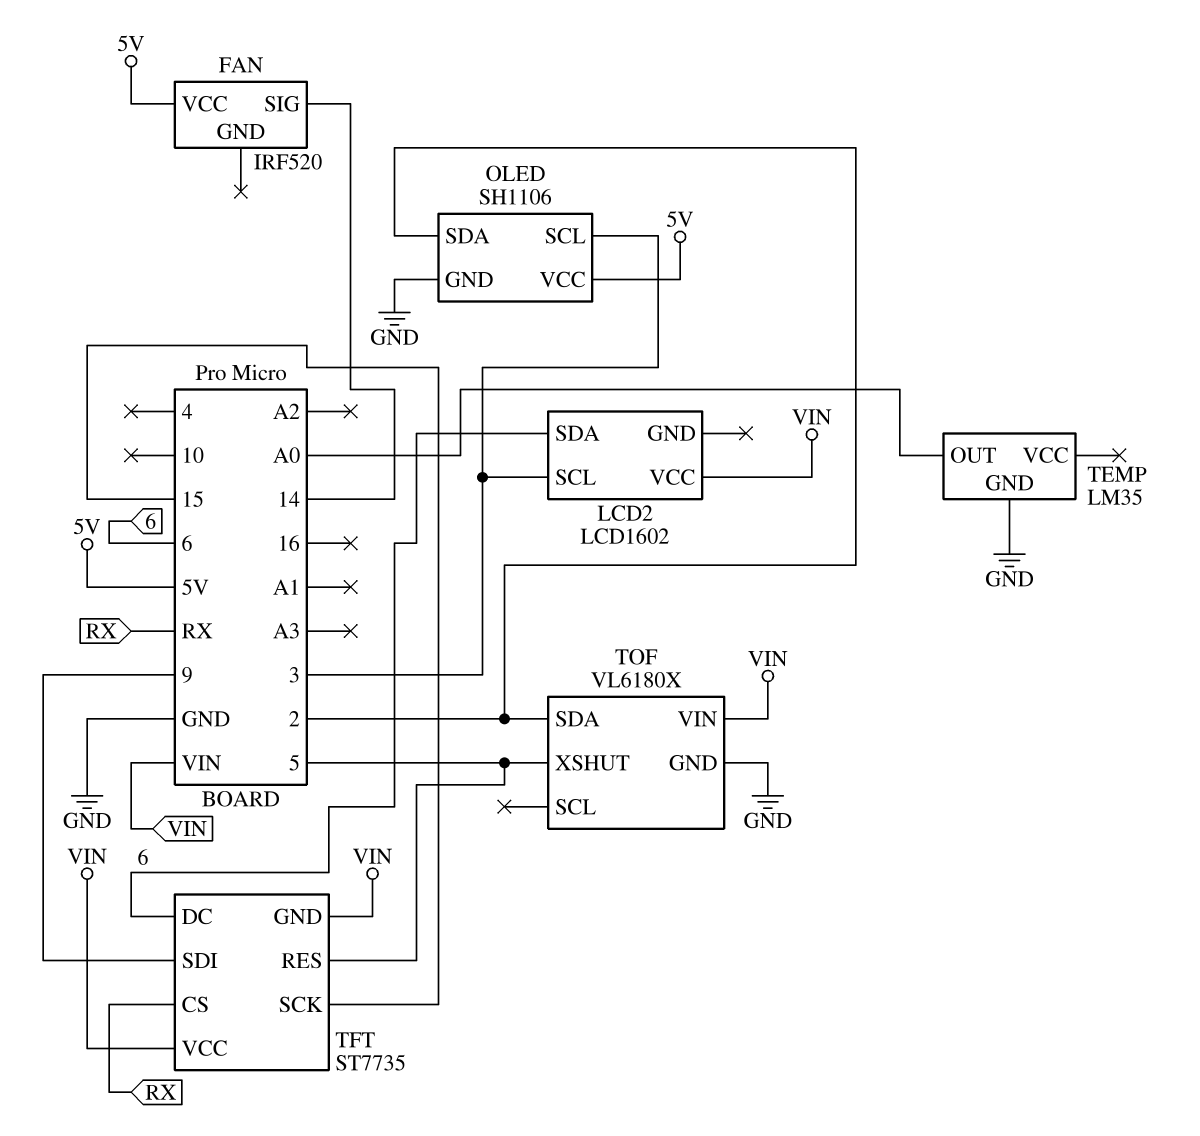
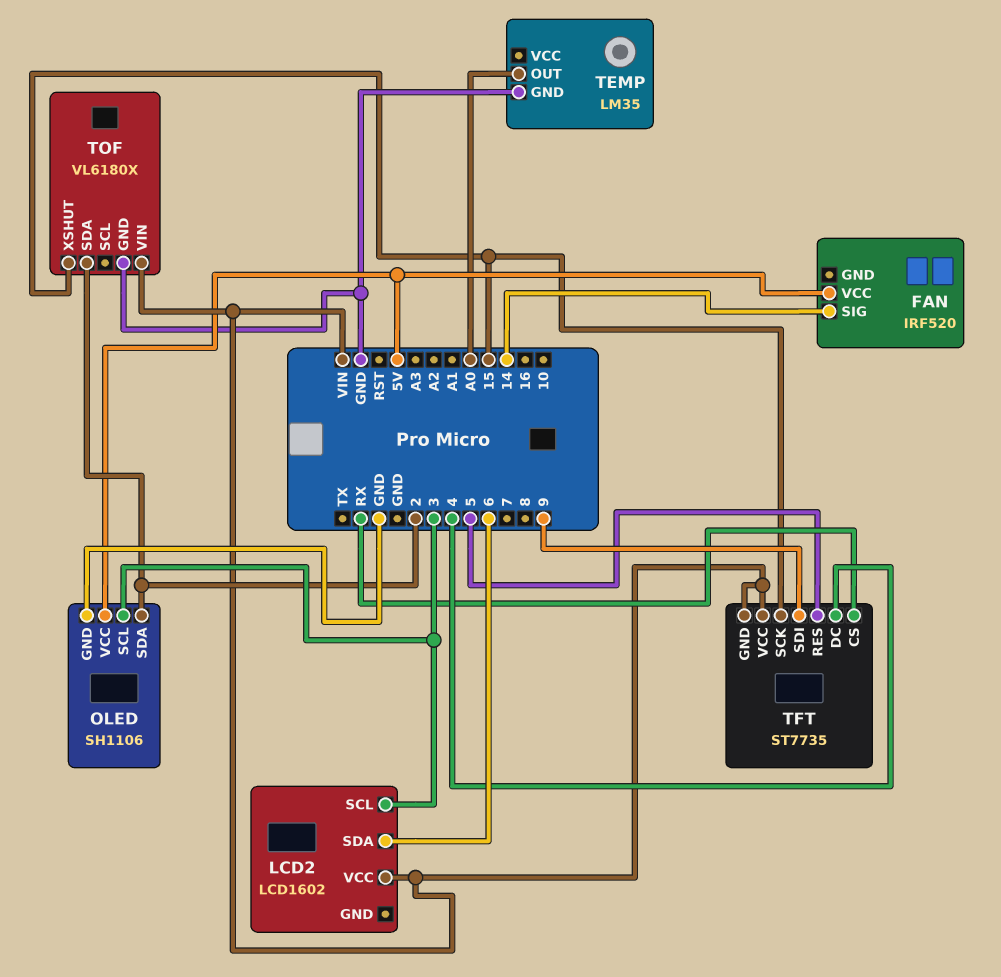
TFT pin DC: 6 -> 4
TOF pin XSHUT: 5 -> 15

